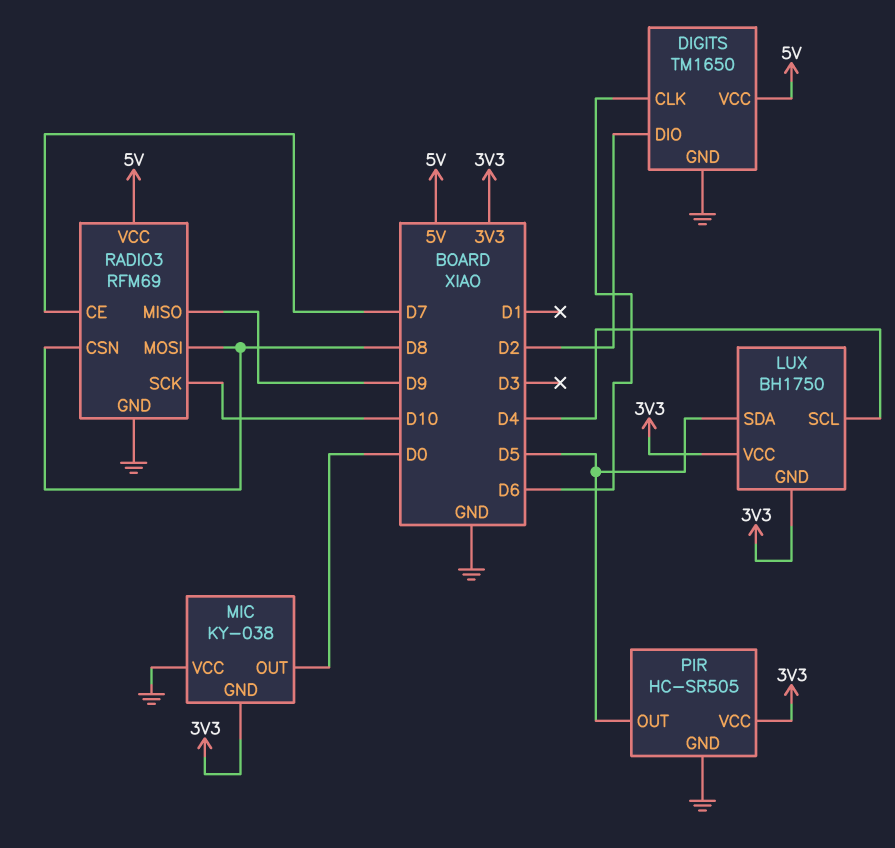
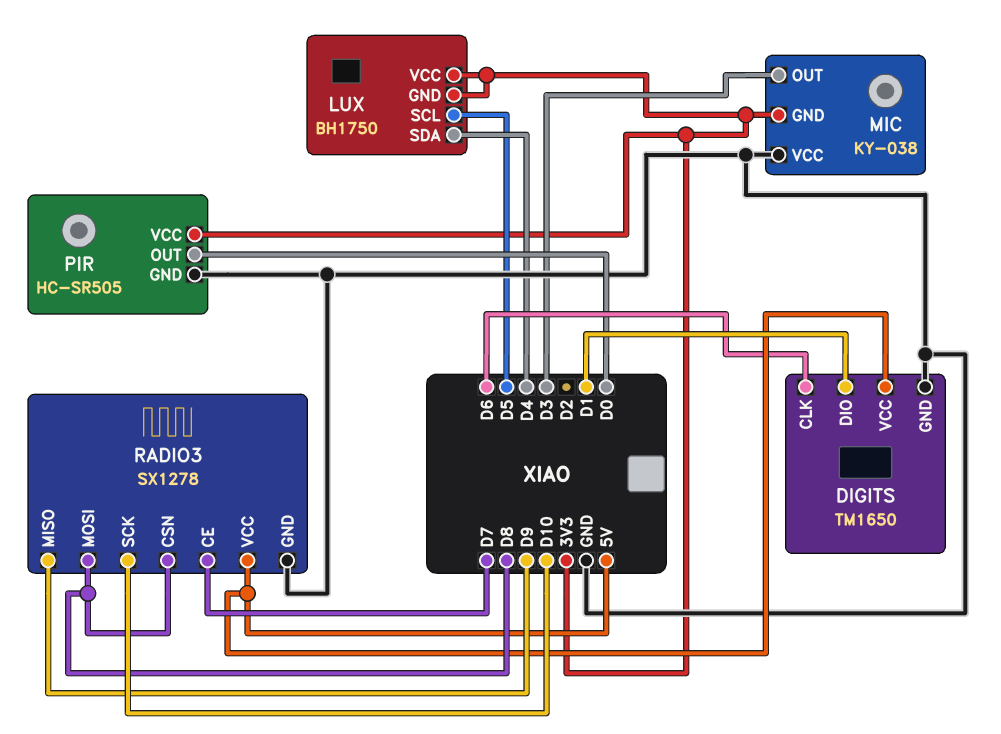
DIGITS pin DIO: D2 -> D1
LUX pin SCL: D4 -> D5
LUX pin SDA: D5 -> D4
MIC pin OUT: D0 -> D3
PIR pin OUT: D5 -> D0
RADIO3: RFM69 -> SX1278

